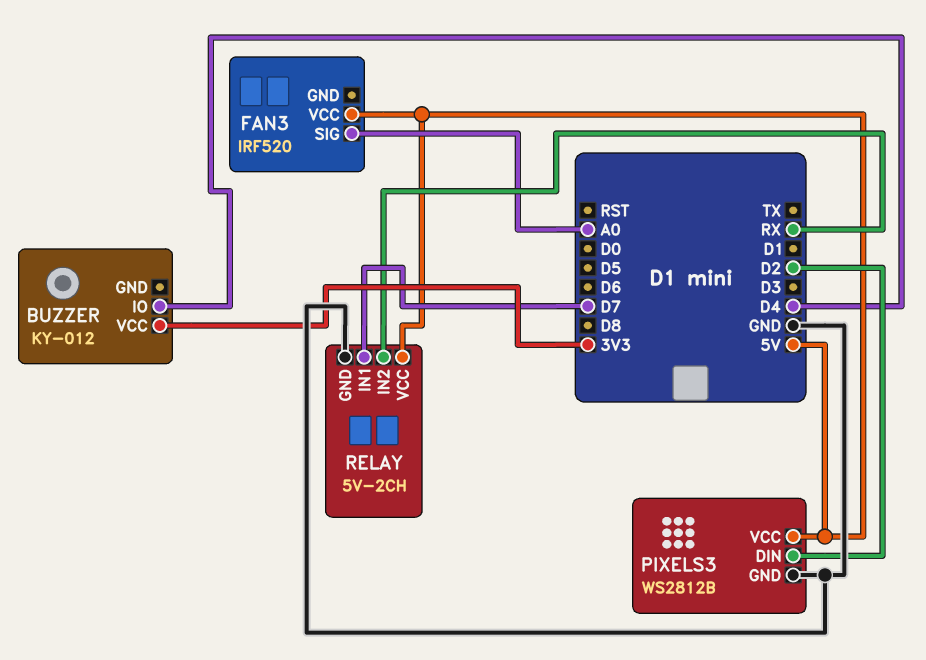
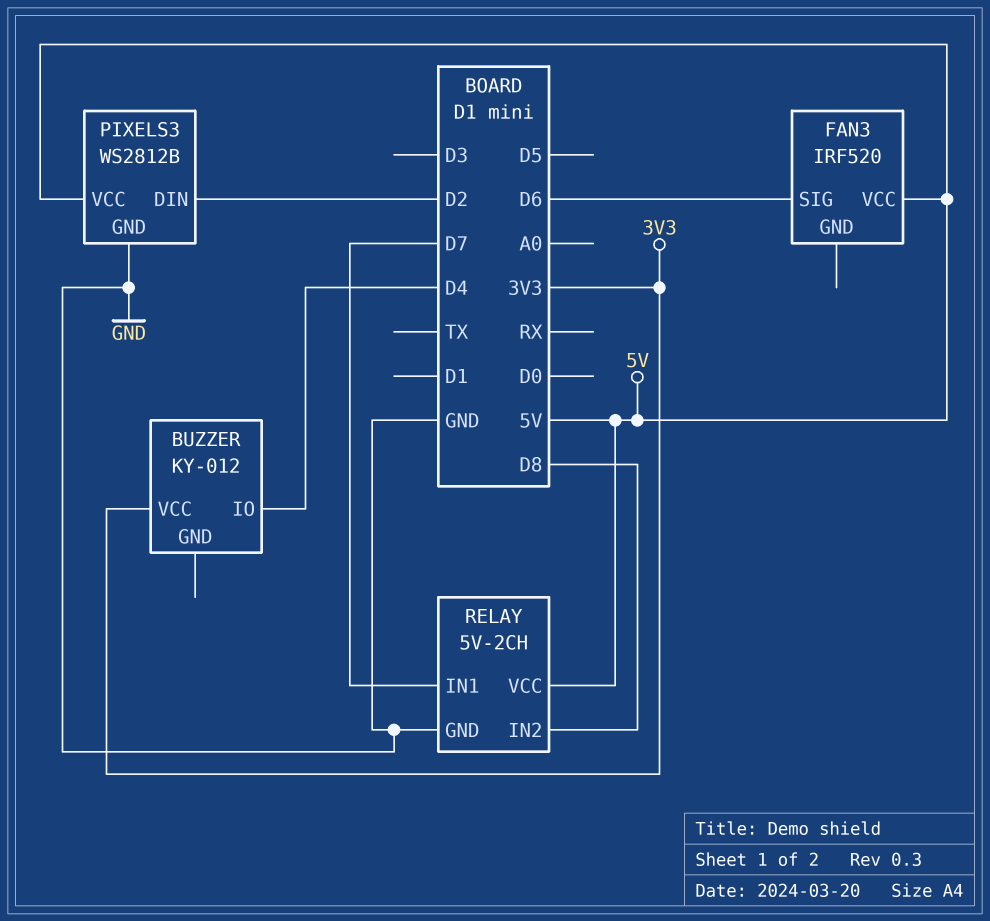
FAN3 pin SIG: A0 -> D6
RELAY pin IN2: RX -> D8

